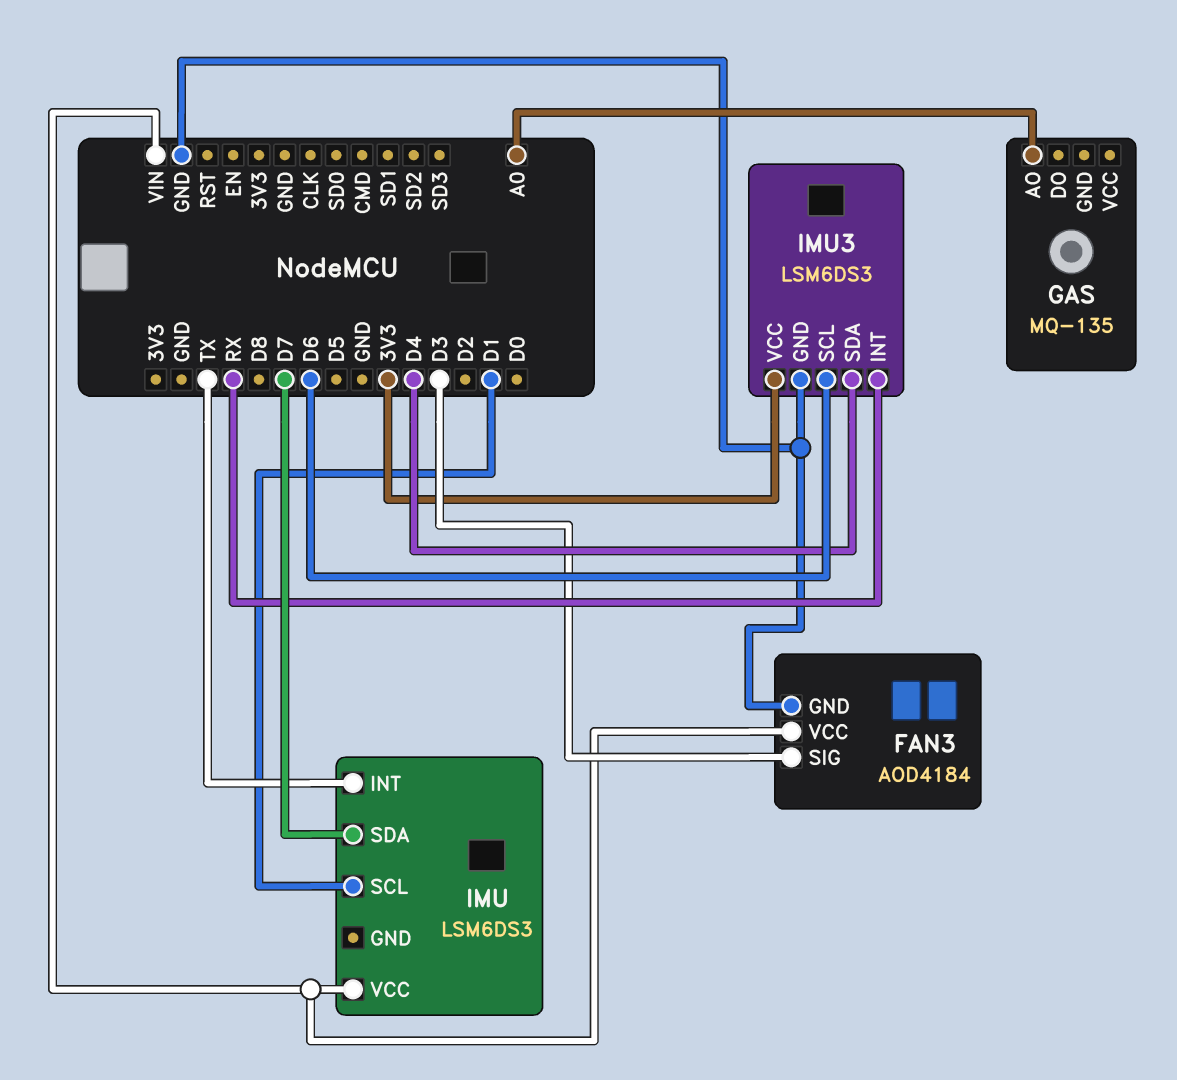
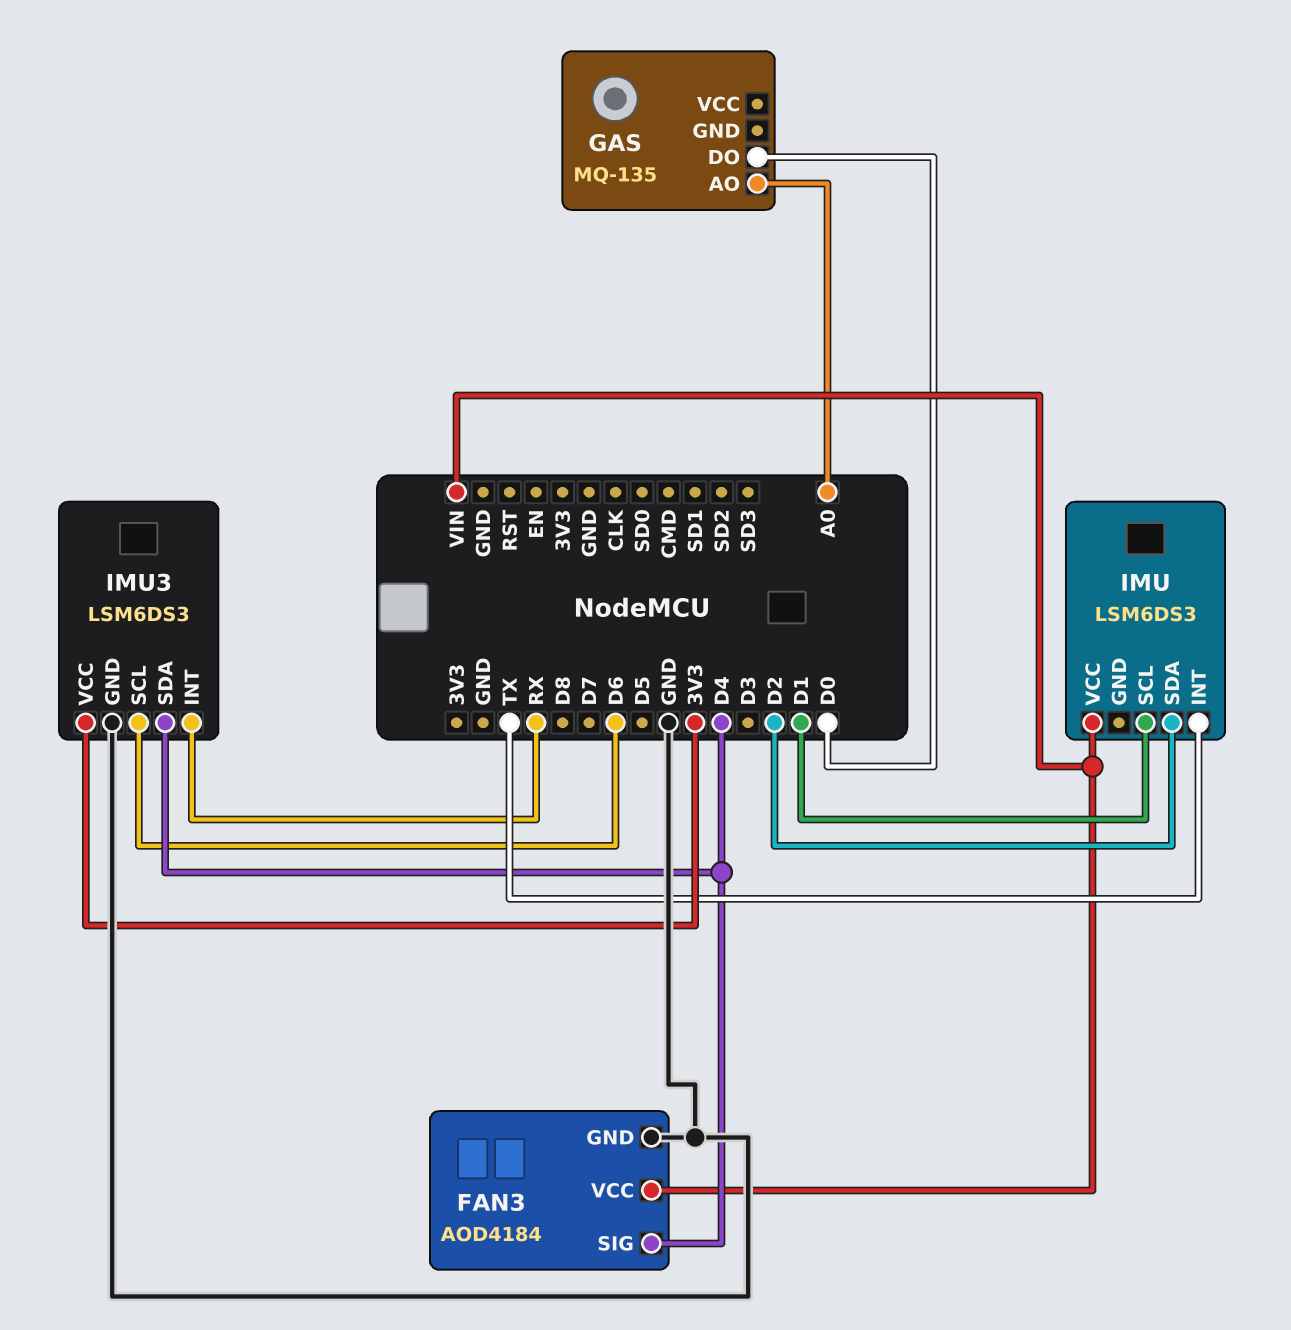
FAN3 pin SIG: D3 -> D4
GAS pin DO: none -> D0
IMU pin SDA: D7 -> D2

